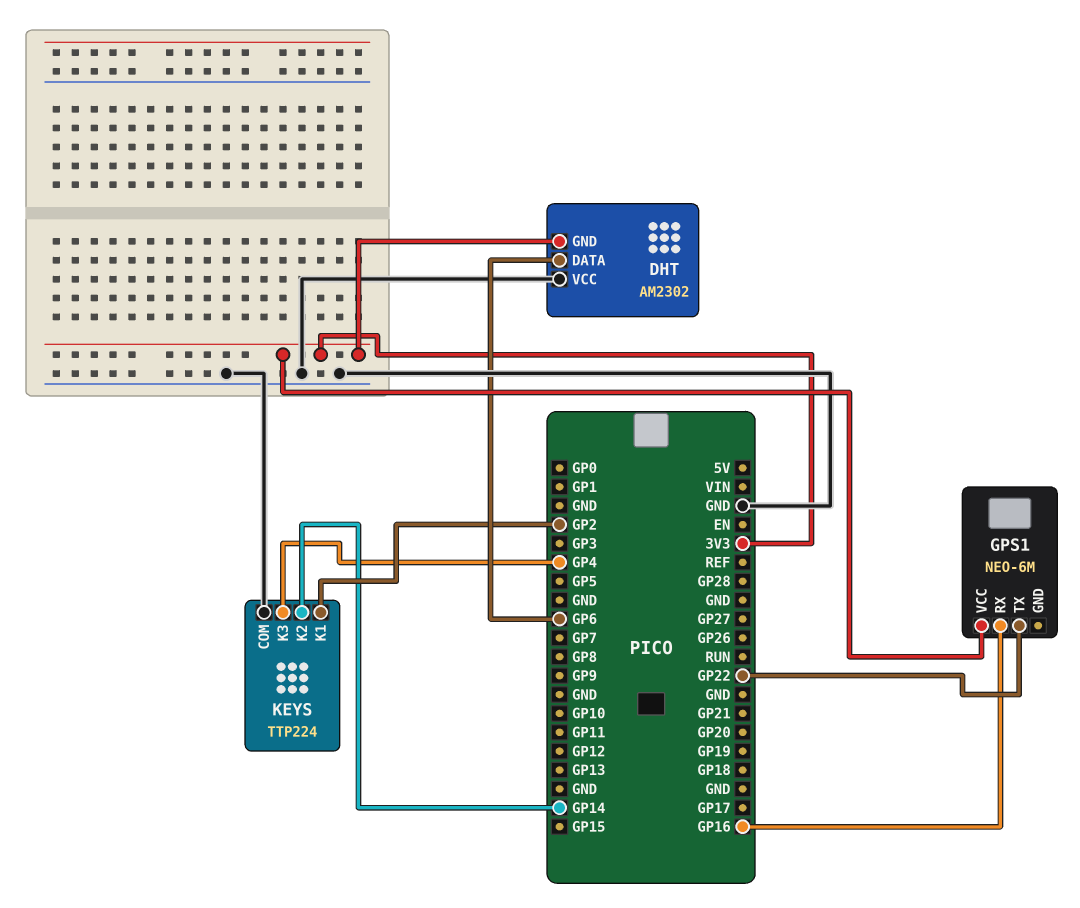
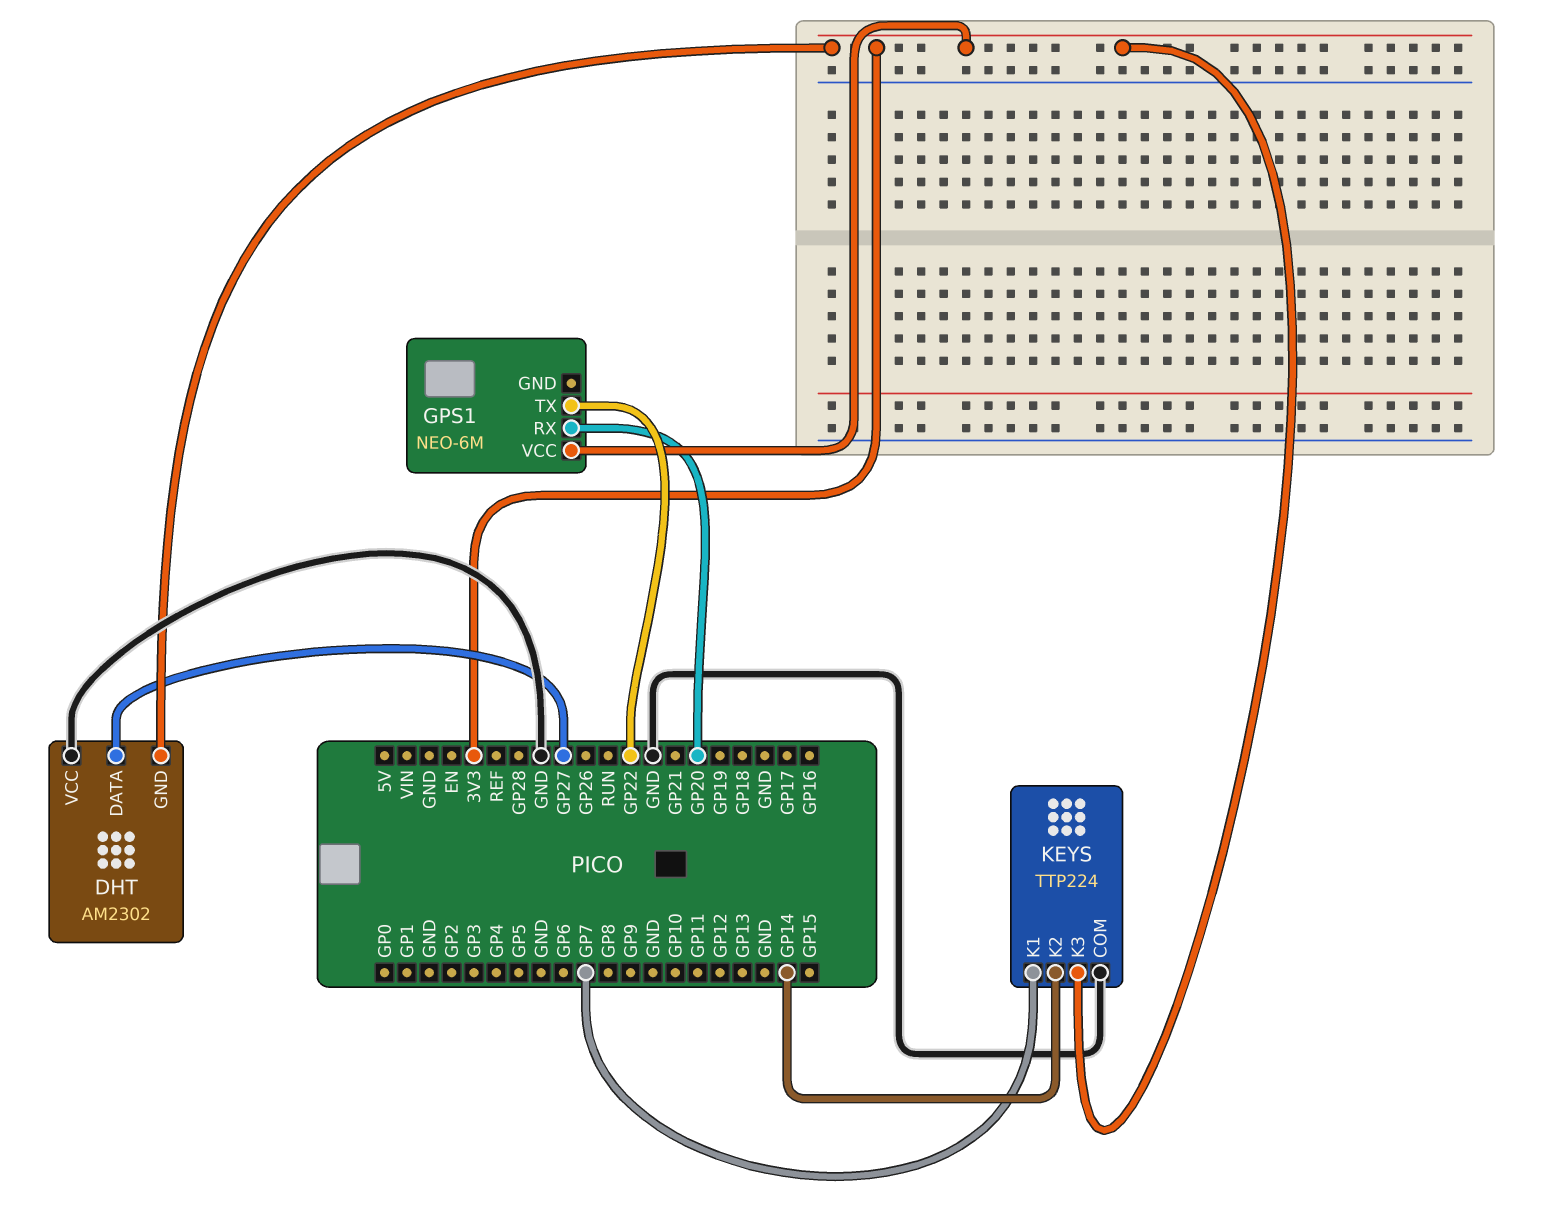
DHT pin DATA: GP6 -> GP27
GPS1 pin RX: GP16 -> GP20
KEYS pin K1: GP2 -> GP7
KEYS pin K3: GP4 -> 3V3

